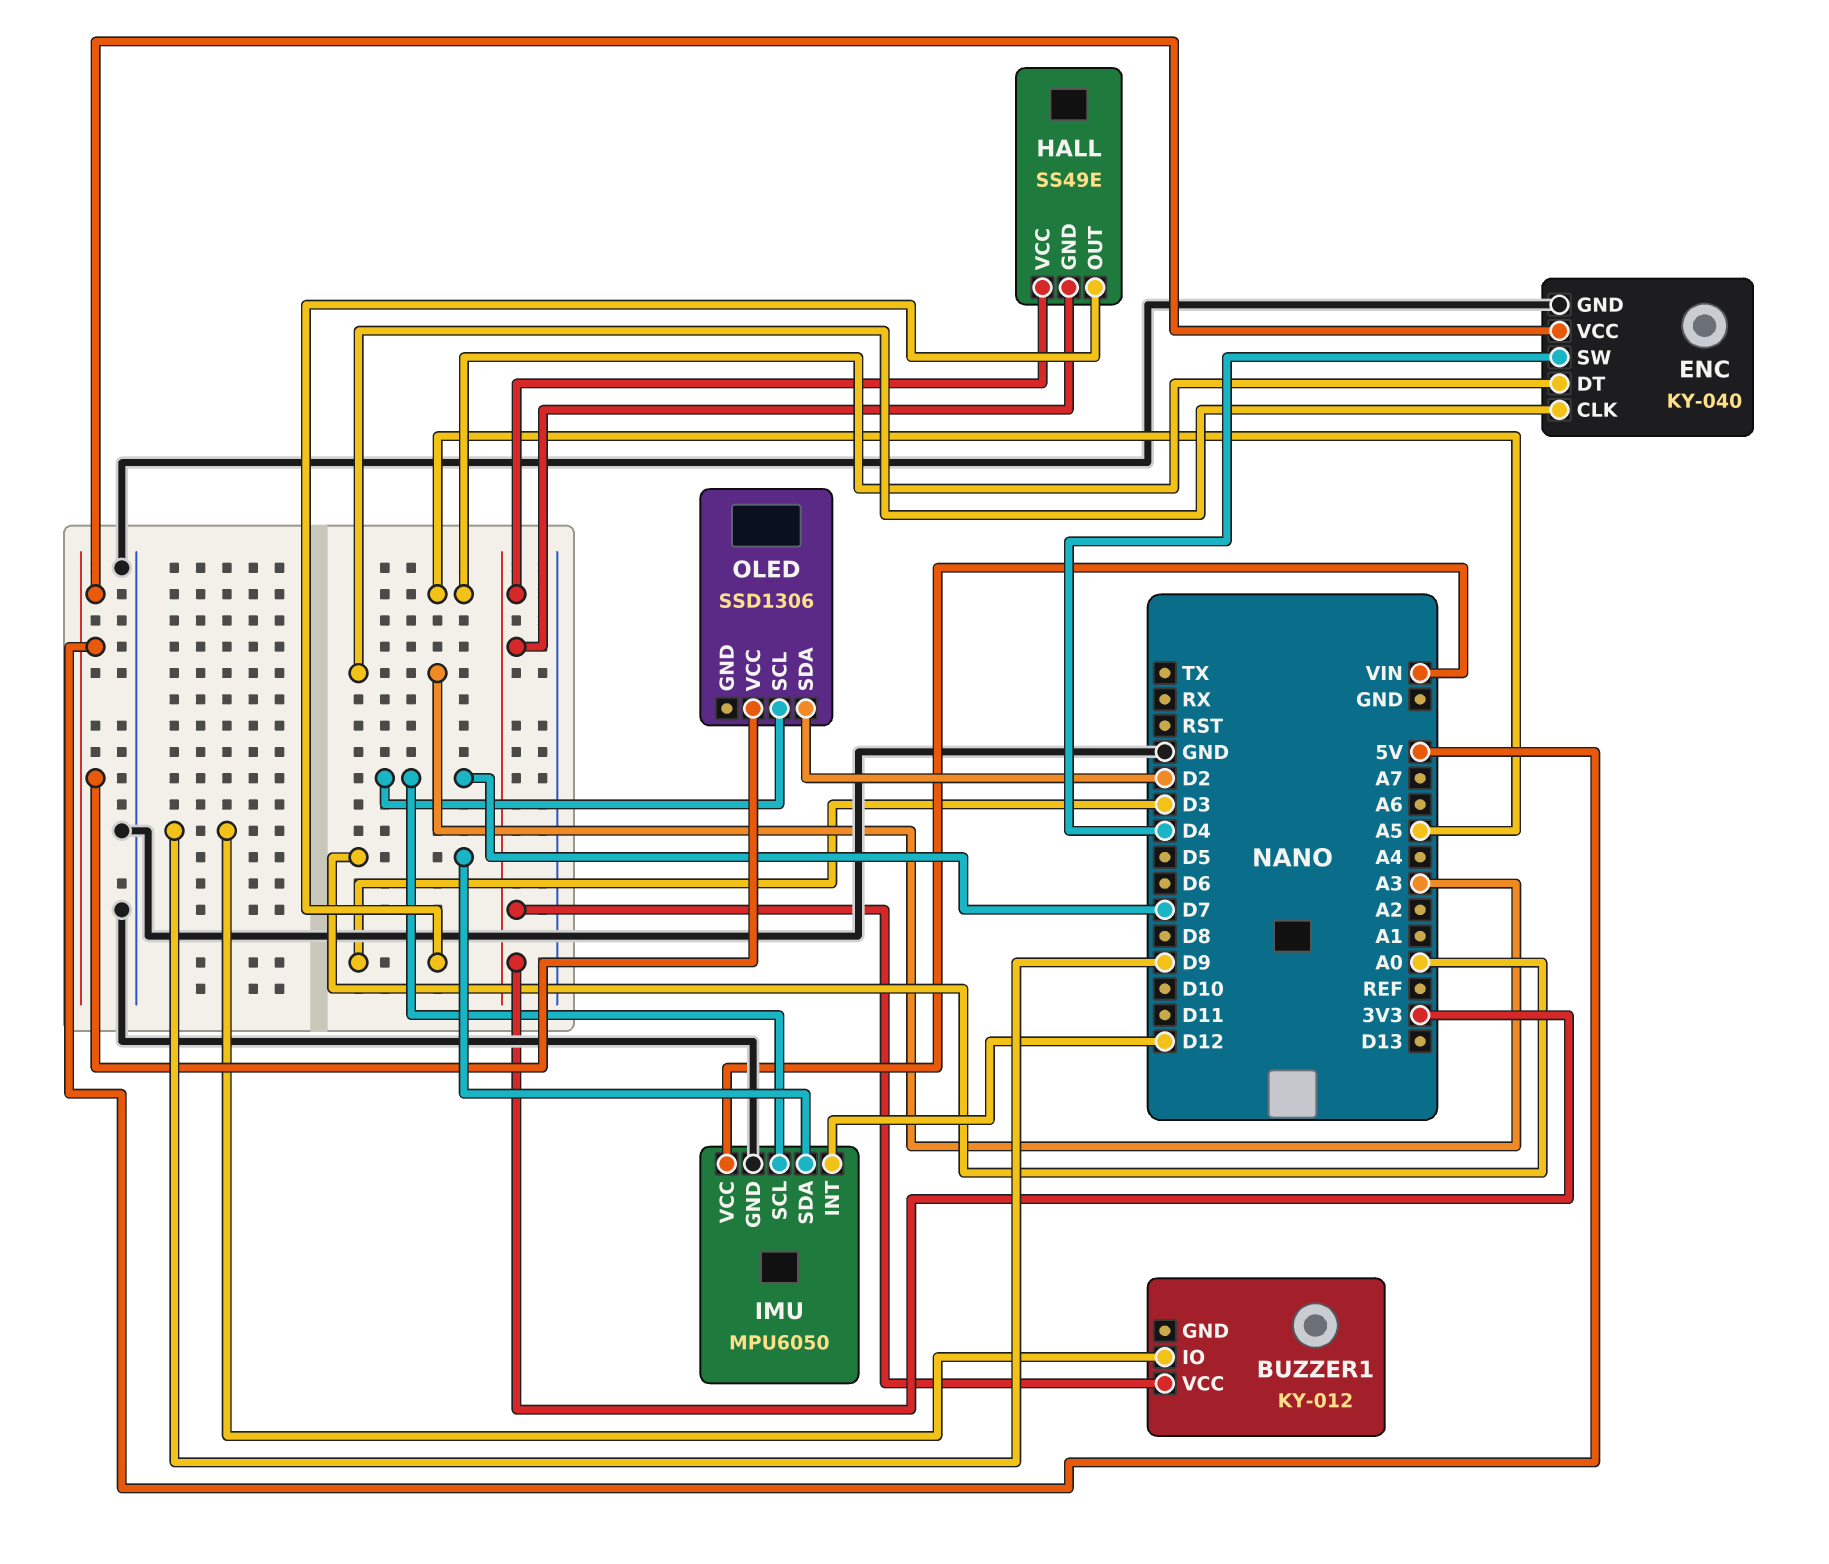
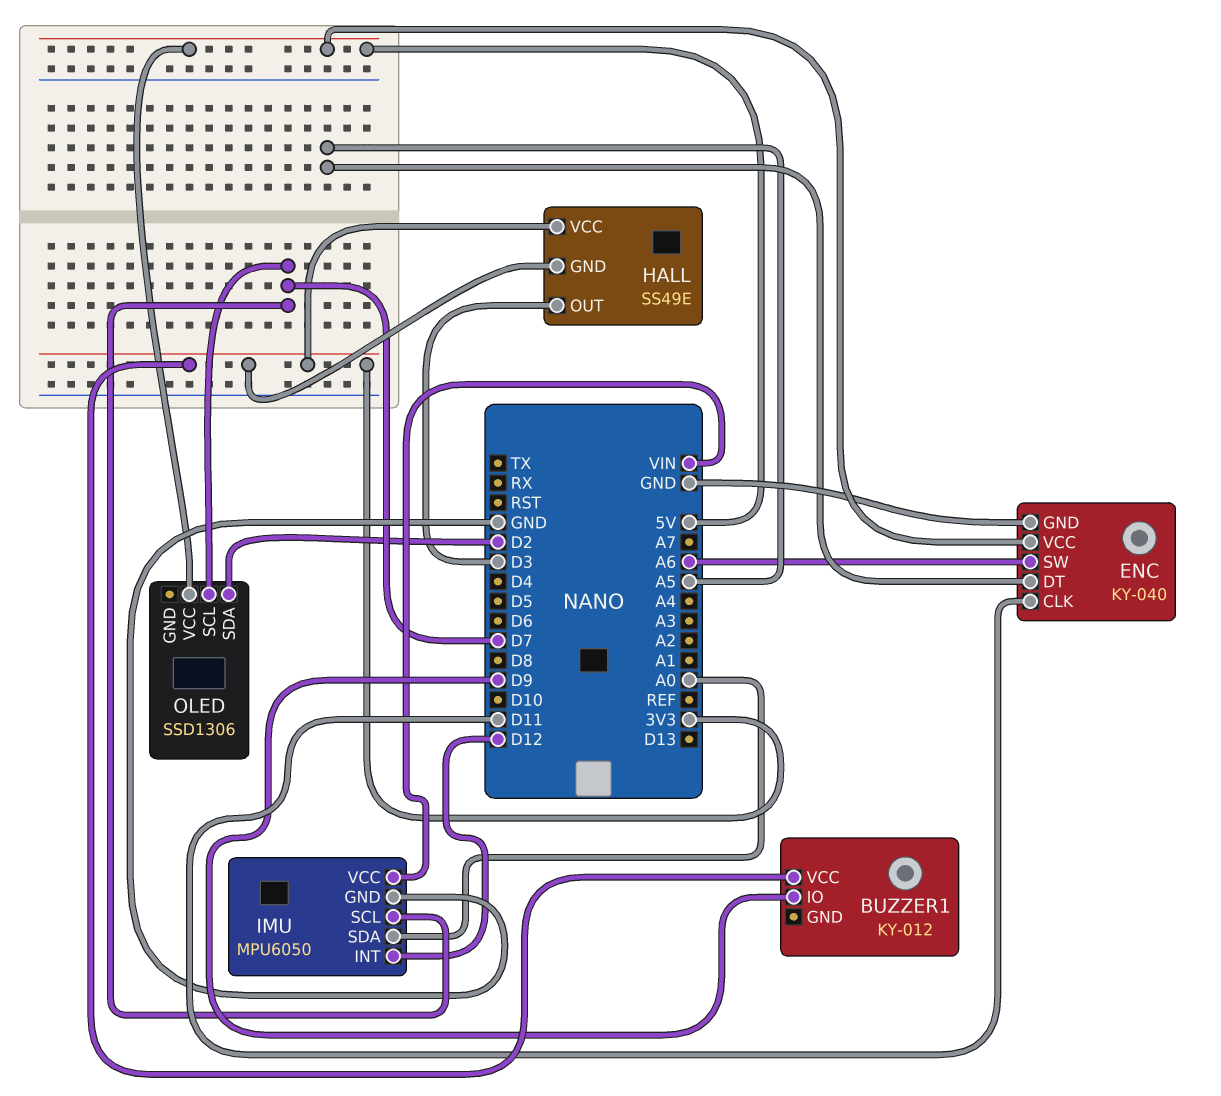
ENC pin CLK: A3 -> D11
ENC pin SW: D4 -> A6

